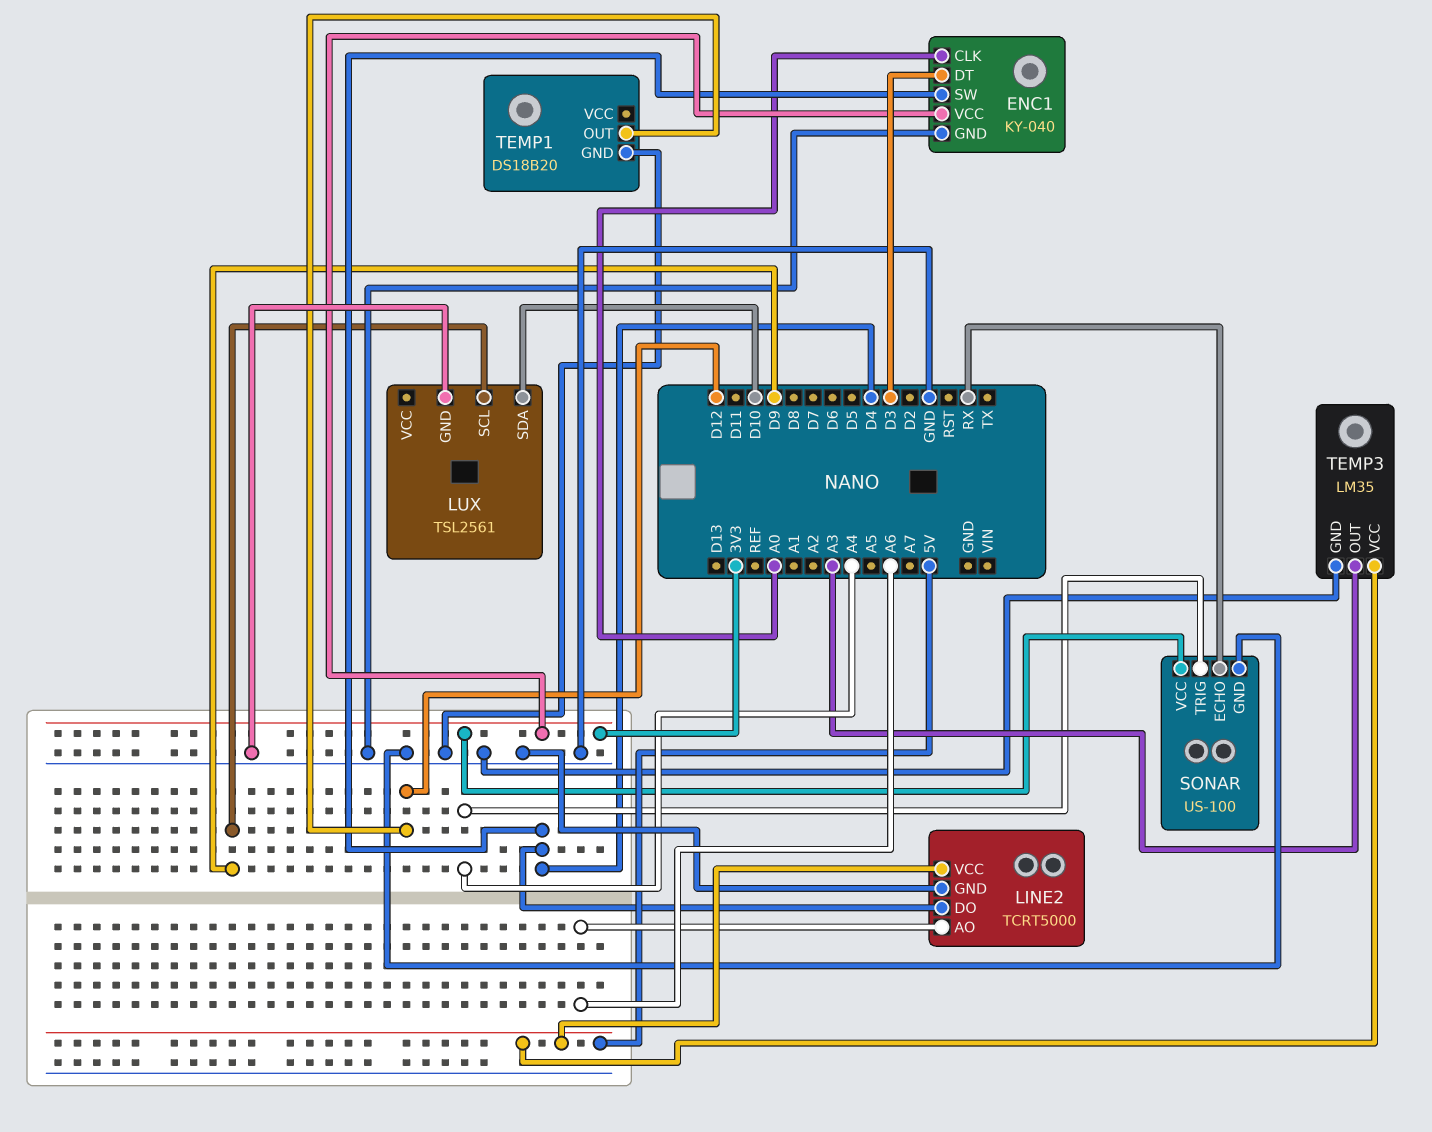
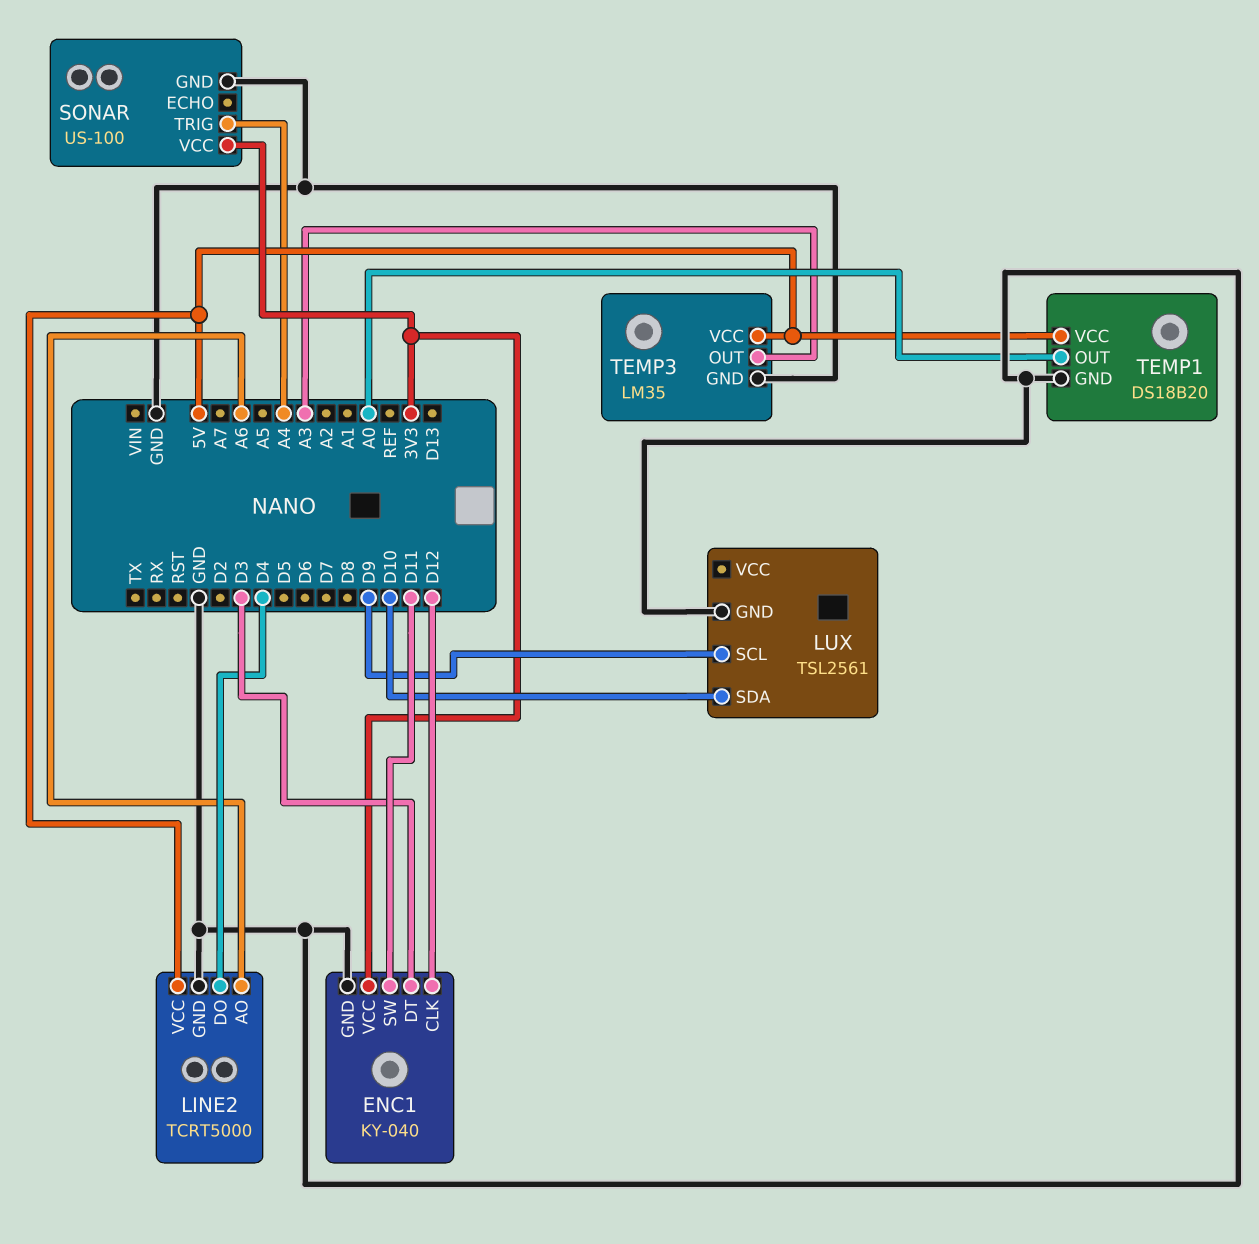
ENC1 pin CLK: A0 -> D12
ENC1 pin SW: D4 -> D11
SONAR pin ECHO: RX -> none
TEMP1 pin OUT: D12 -> A0
TEMP1 pin VCC: none -> 5V

